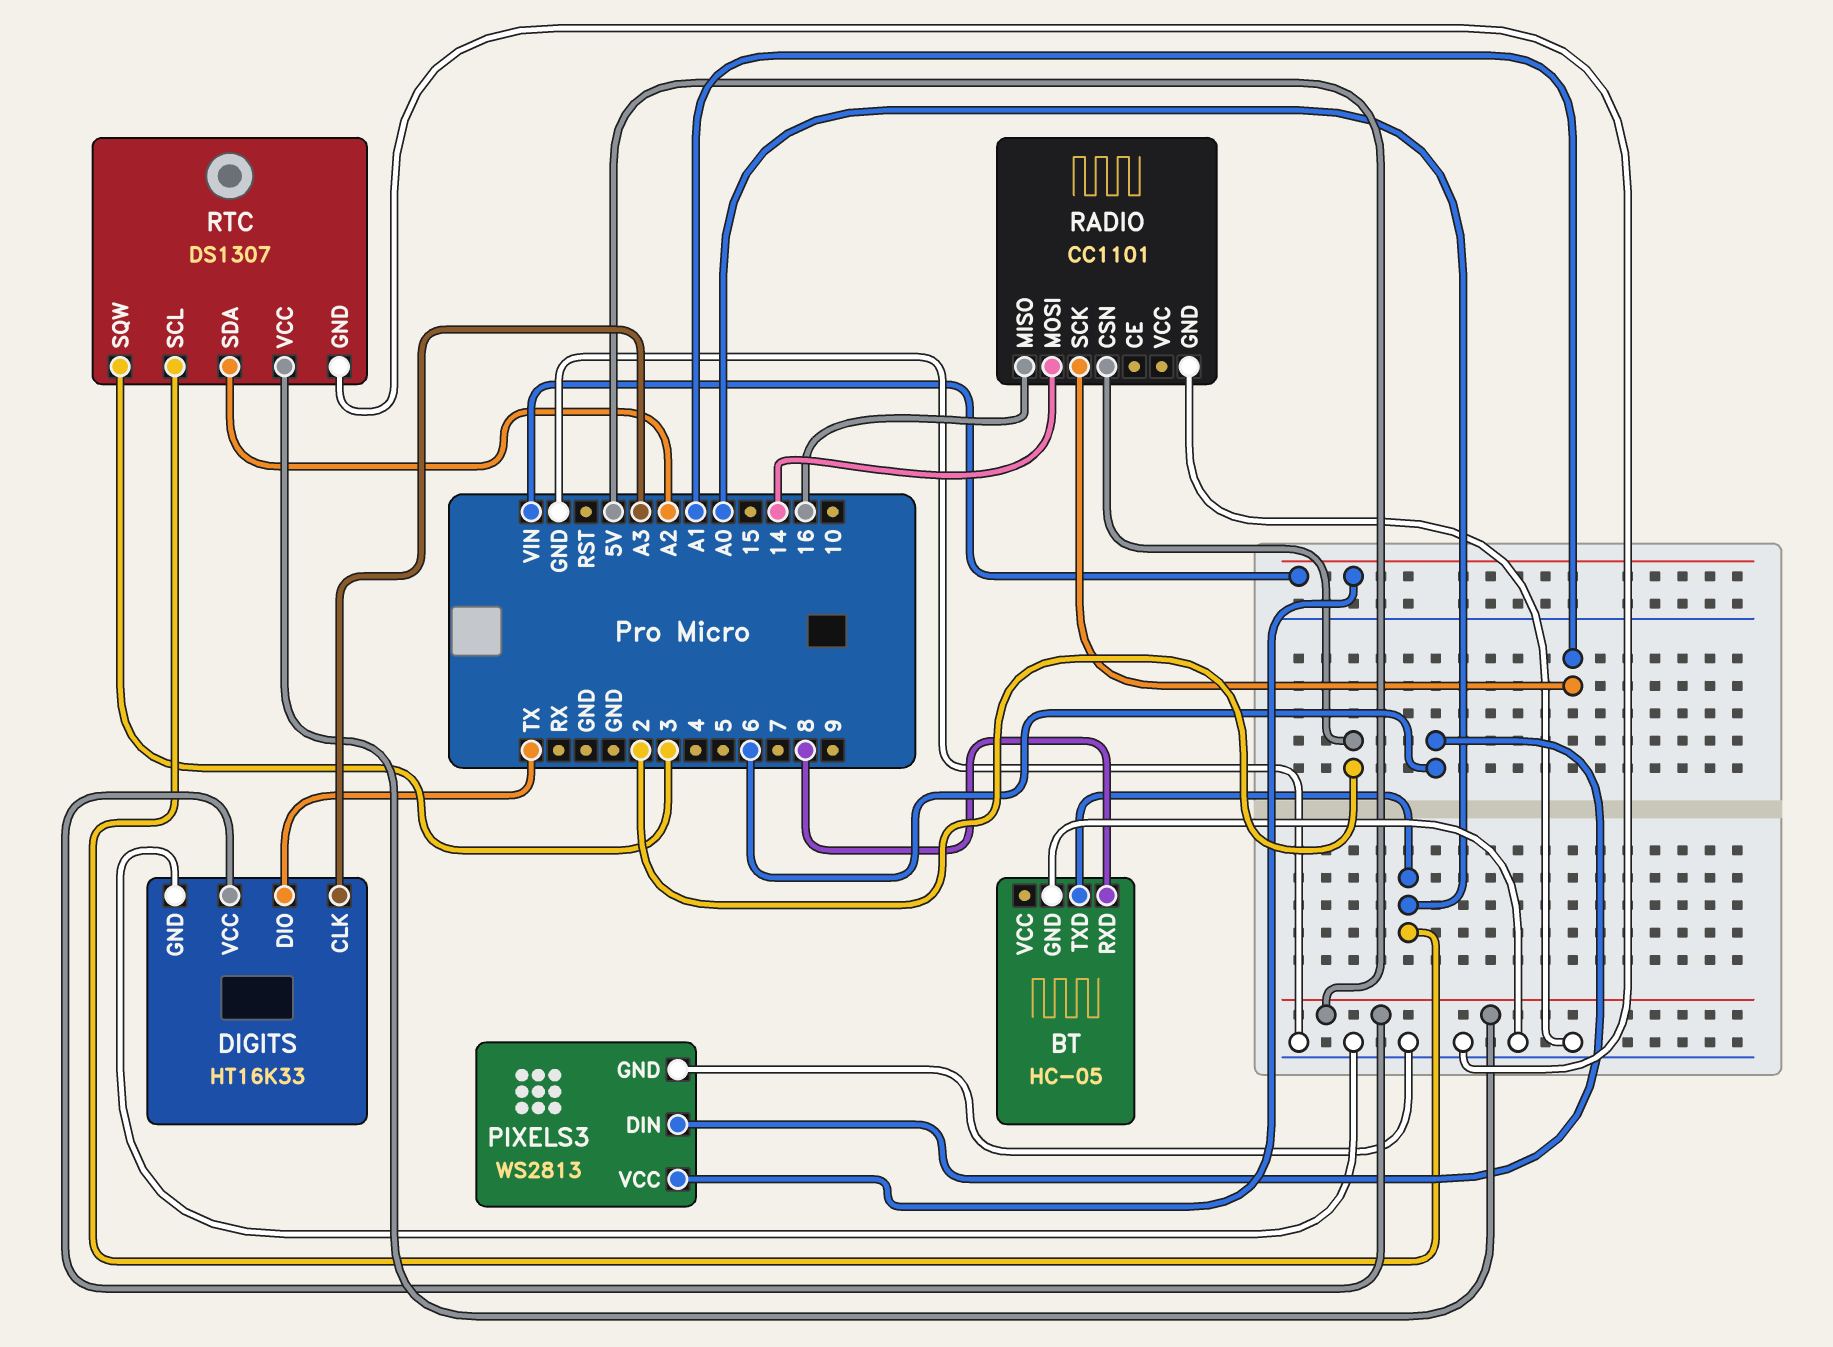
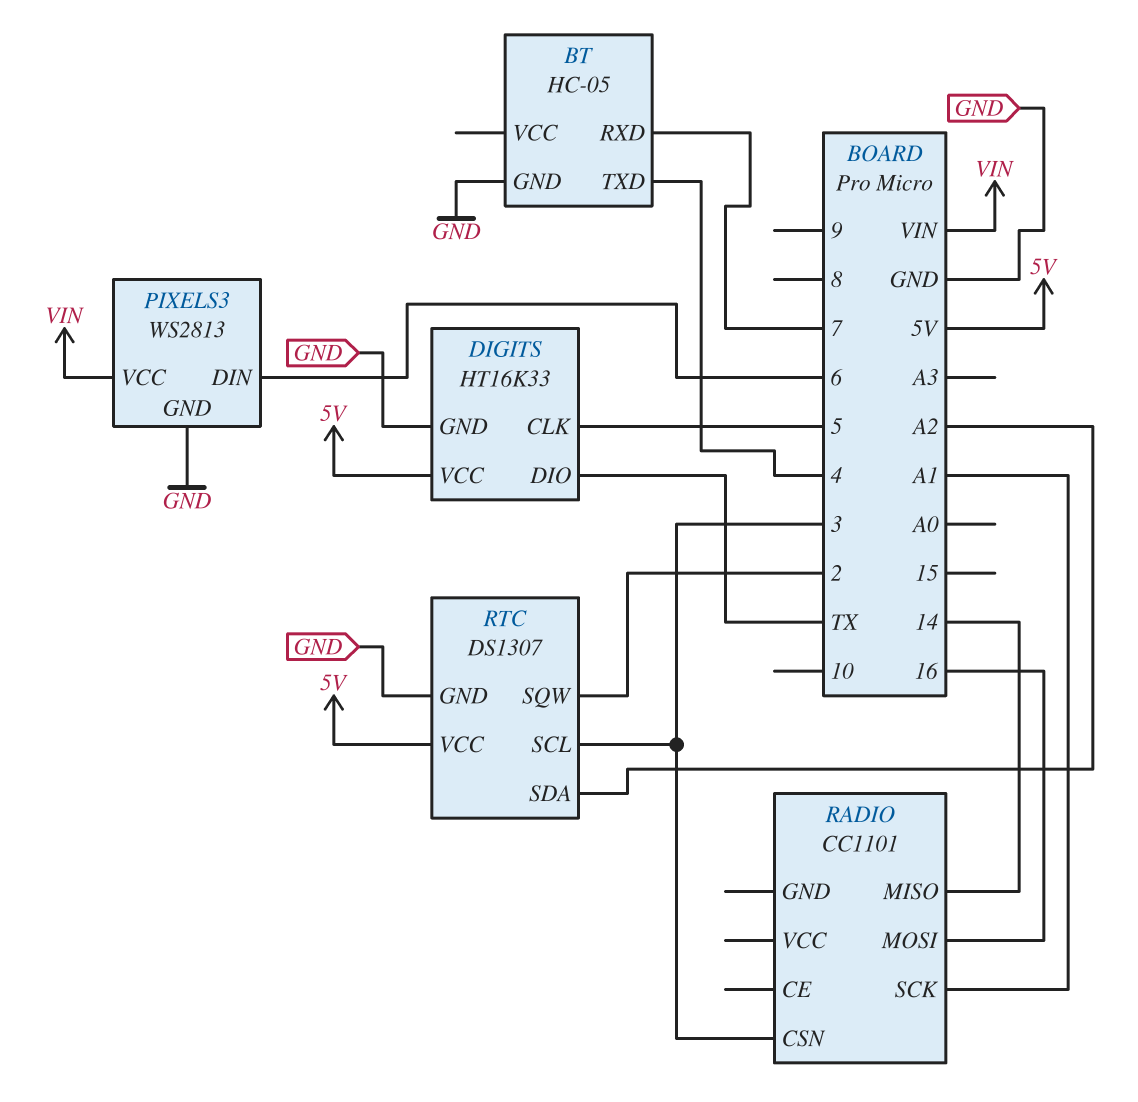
BT pin RXD: 8 -> 7
BT pin TXD: A0 -> 4
DIGITS pin CLK: A3 -> 5
RADIO pin CSN: 2 -> 3
RADIO pin GND: GND -> none
RADIO pin MISO: 16 -> 14
RADIO pin MOSI: 14 -> 16
RTC pin SCL: A0 -> 3
RTC pin SQW: 3 -> 2

